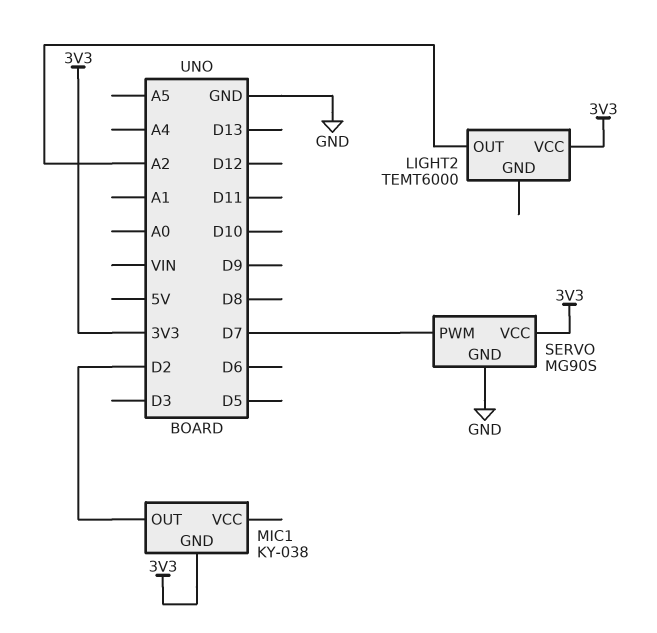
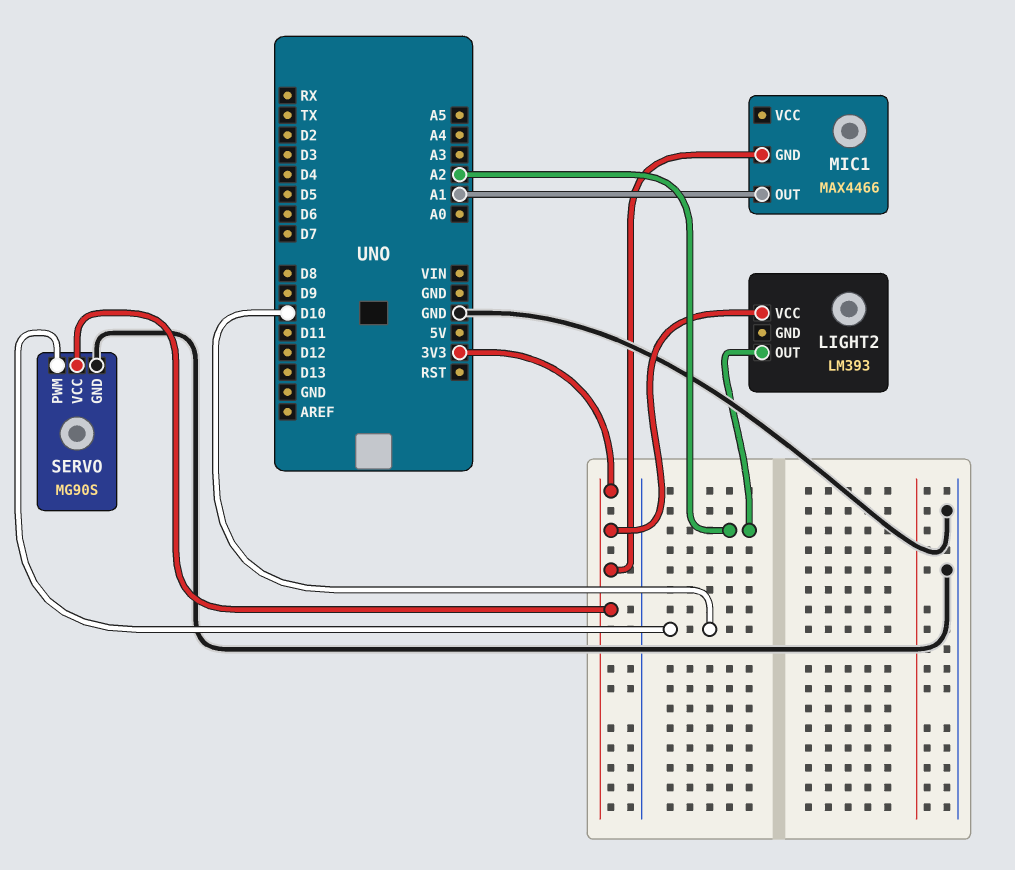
LIGHT2: TEMT6000 -> LM393
MIC1: KY-038 -> MAX4466
MIC1 pin OUT: D2 -> A1
SERVO pin PWM: D7 -> D10

